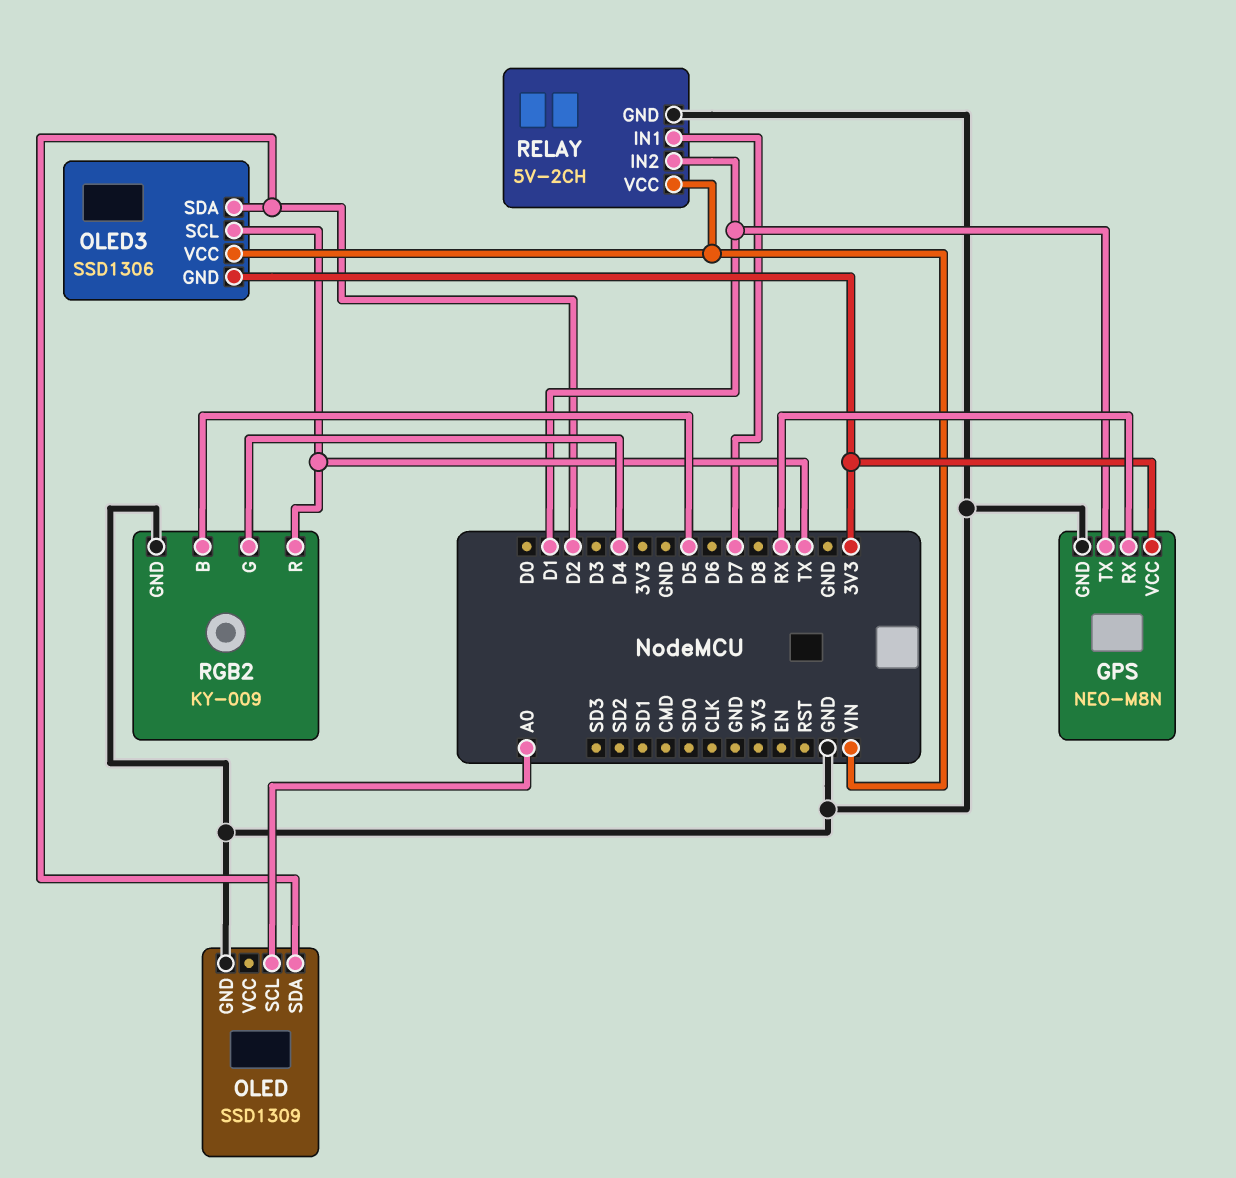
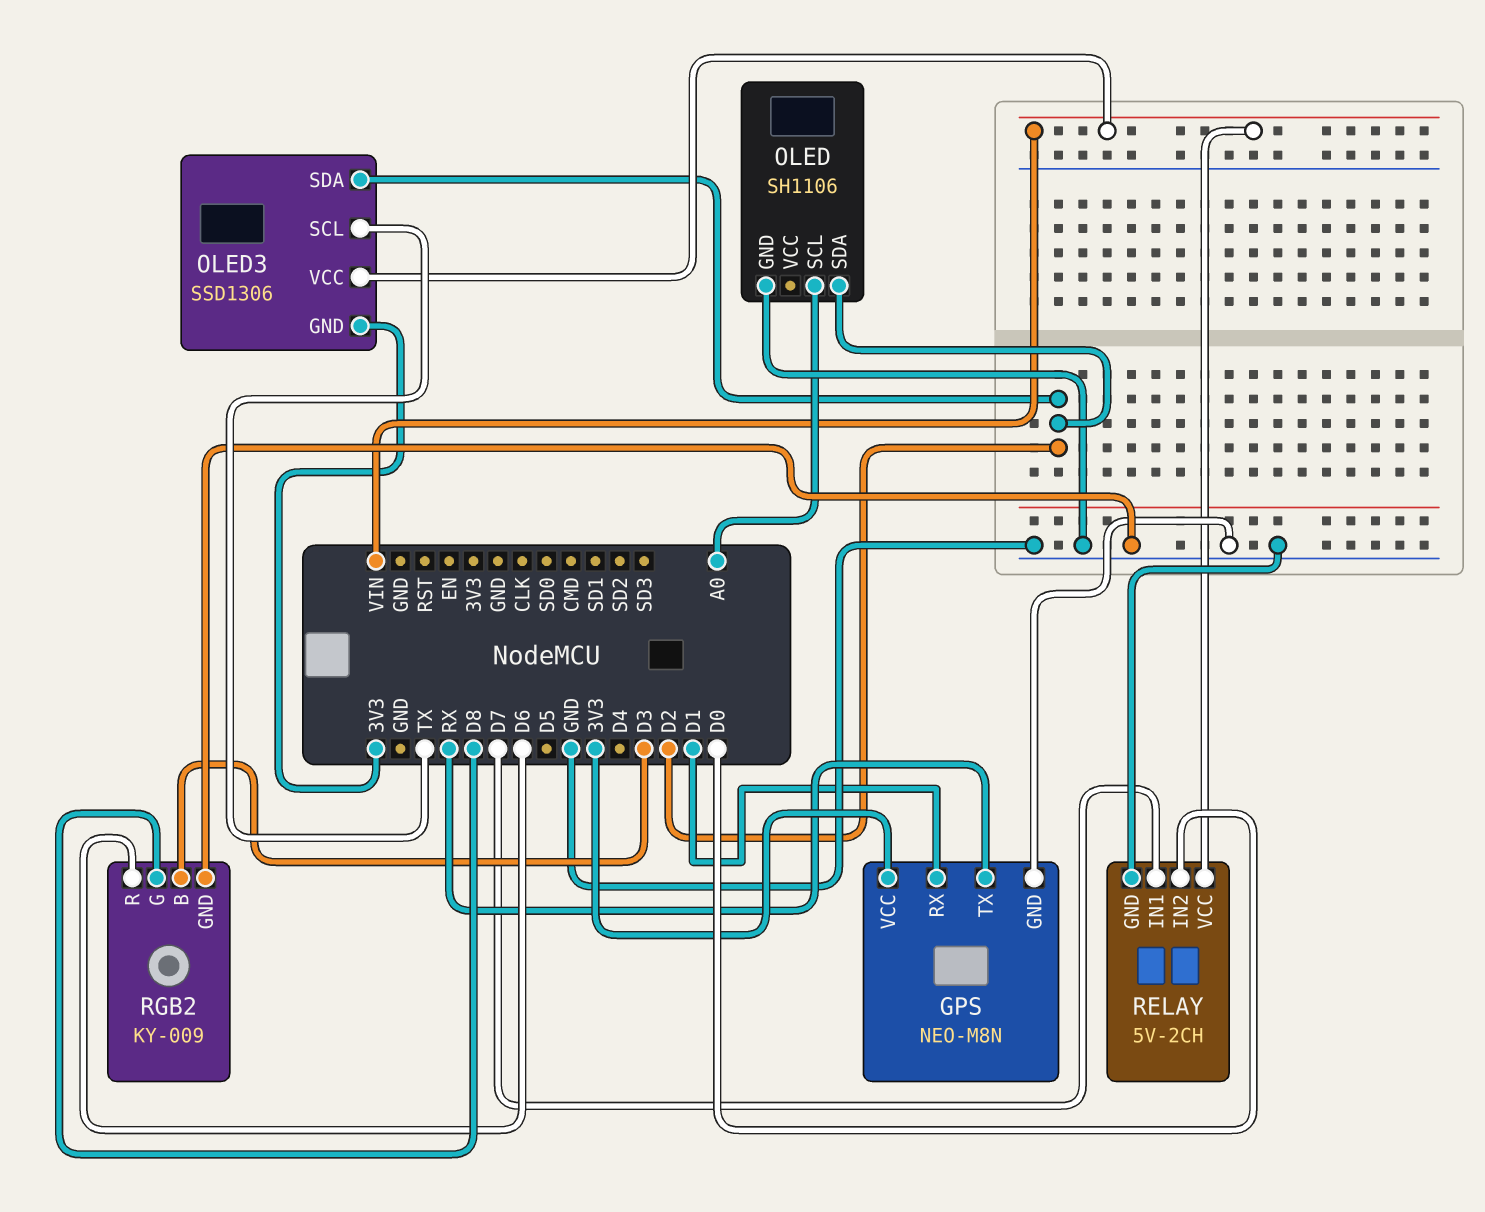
GPS pin RX: RX -> D1
GPS pin TX: D1 -> RX
OLED: SSD1309 -> SH1106
RELAY pin IN2: D1 -> D0
RGB2 pin B: D5 -> D3
RGB2 pin G: D4 -> D8
RGB2 pin R: TX -> D6

